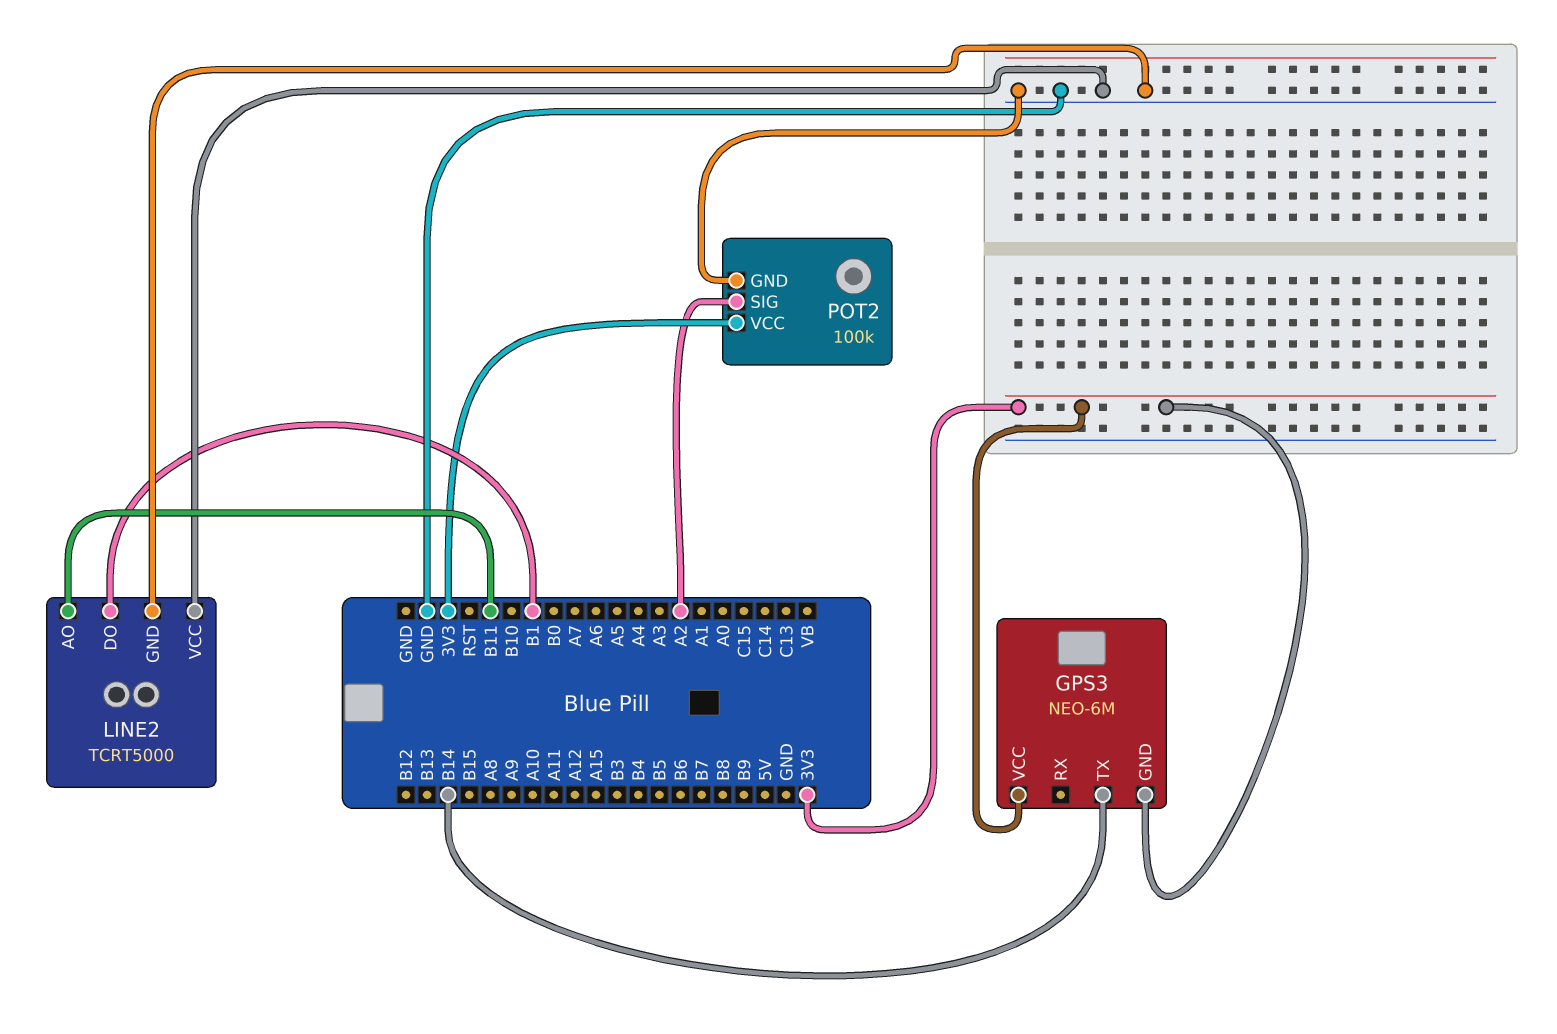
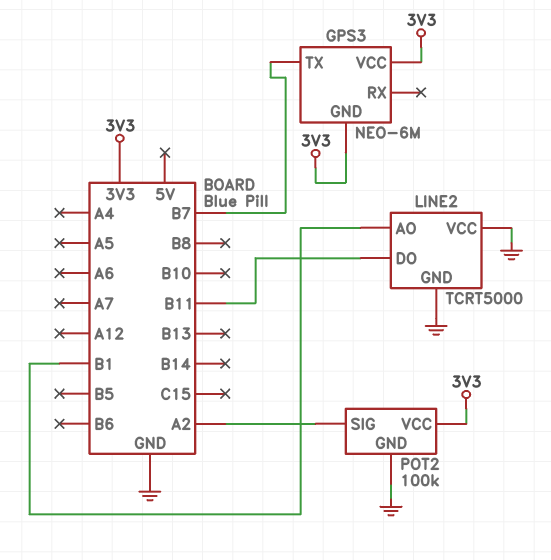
GPS3 pin TX: B14 -> B7
LINE2 pin AO: B11 -> B1
LINE2 pin DO: B1 -> B11

